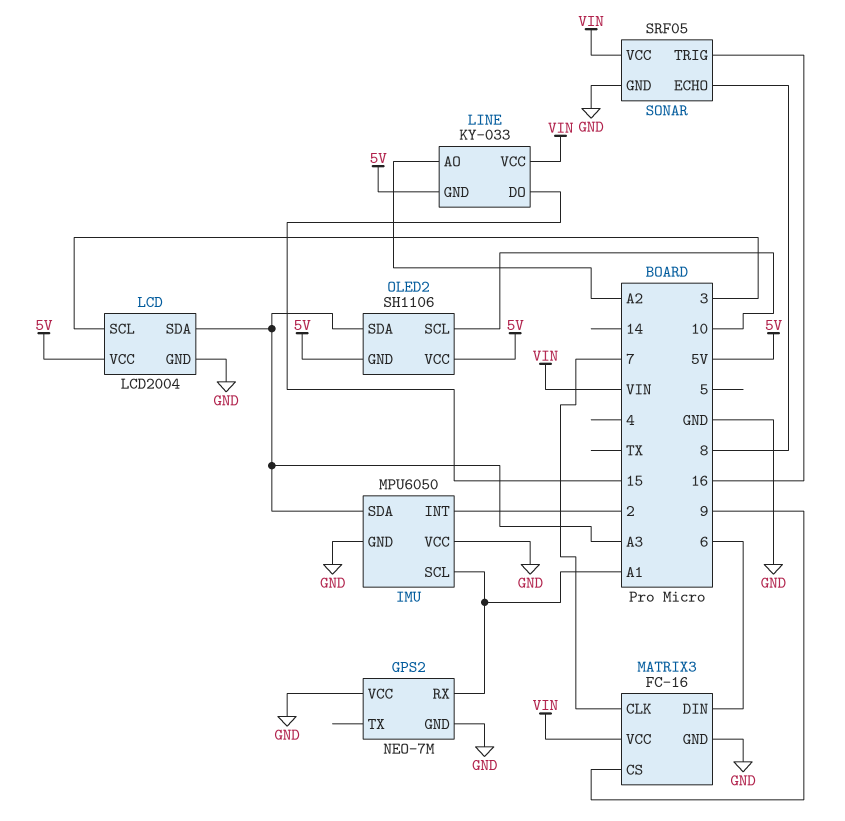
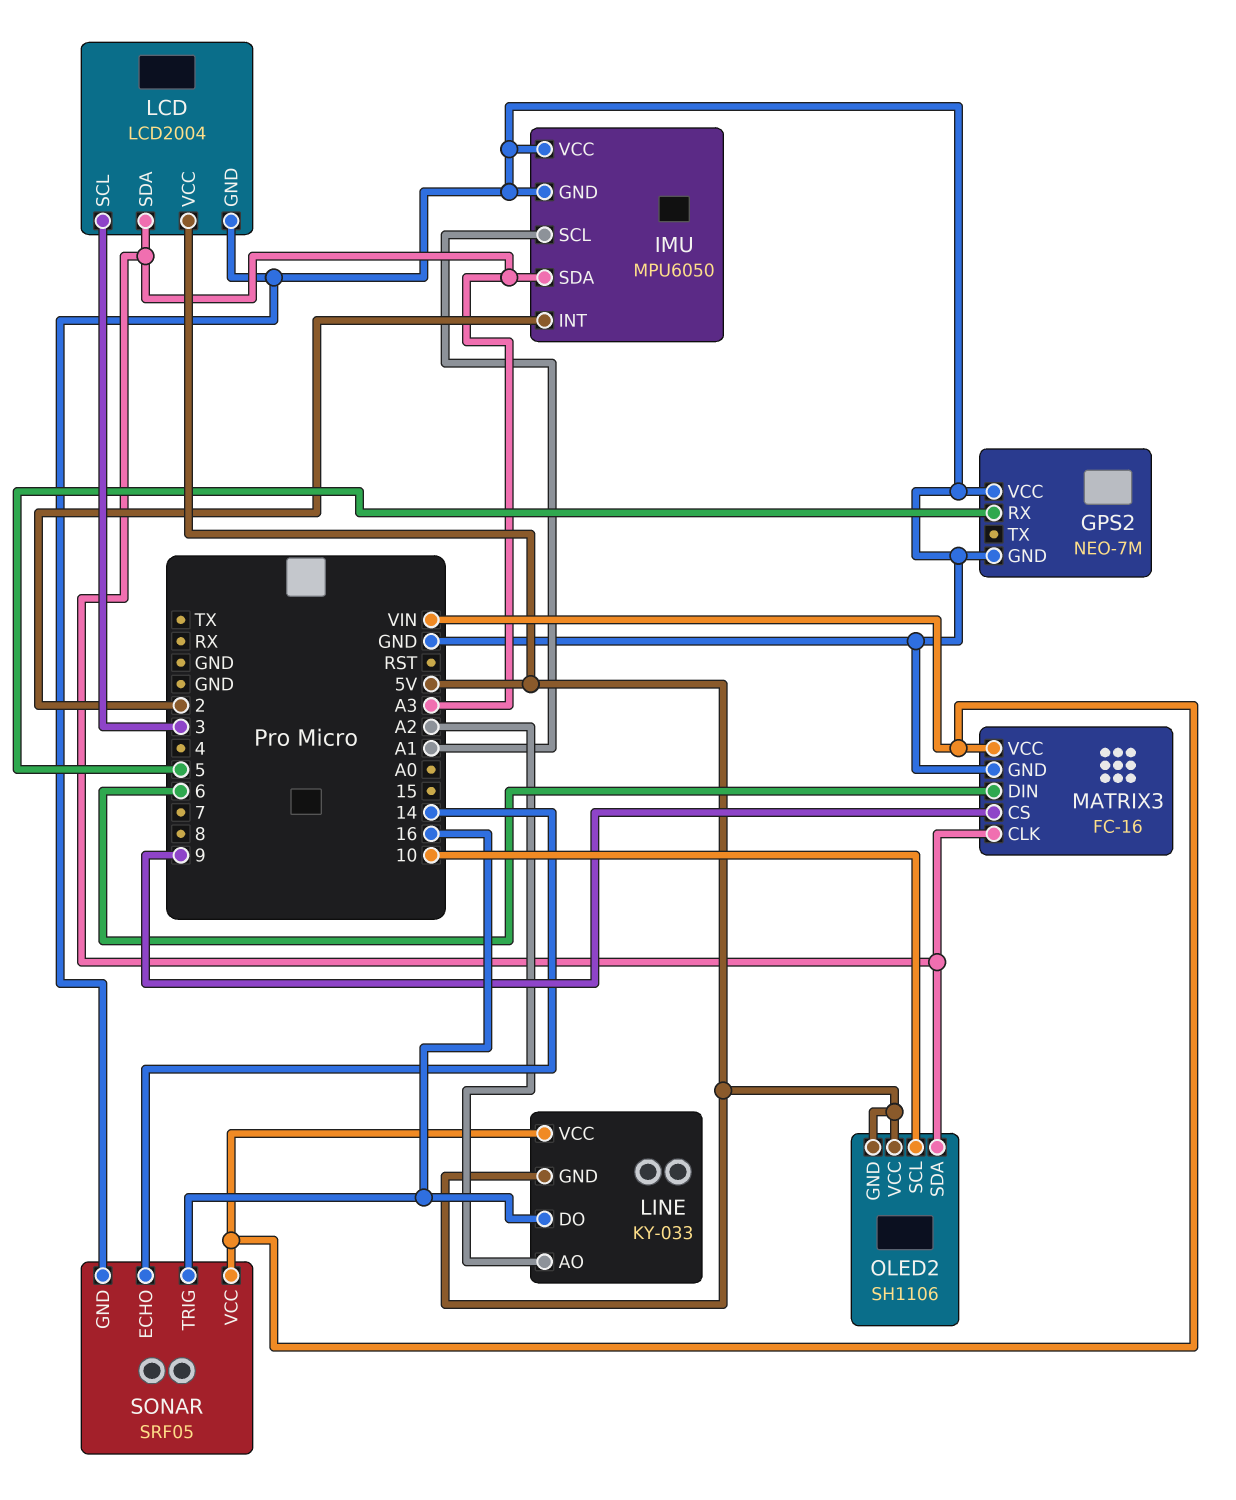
GPS2 pin RX: A1 -> 5
LINE pin DO: 15 -> 16
MATRIX3 pin CLK: 7 -> A3
SONAR pin ECHO: 8 -> 14

